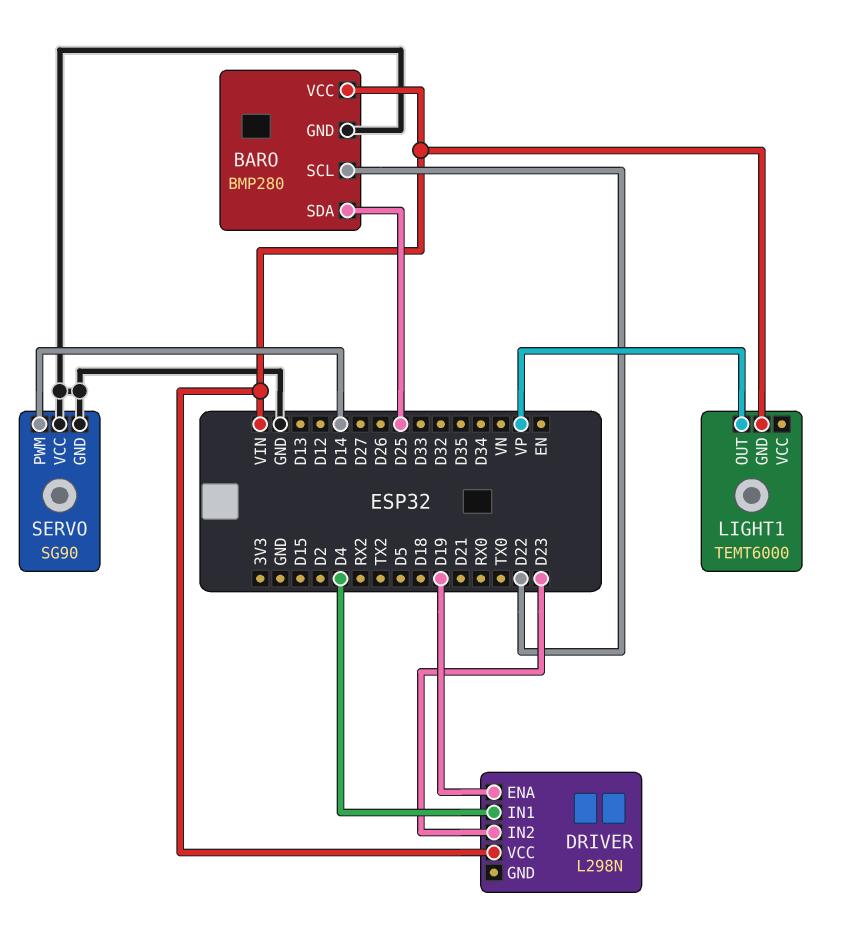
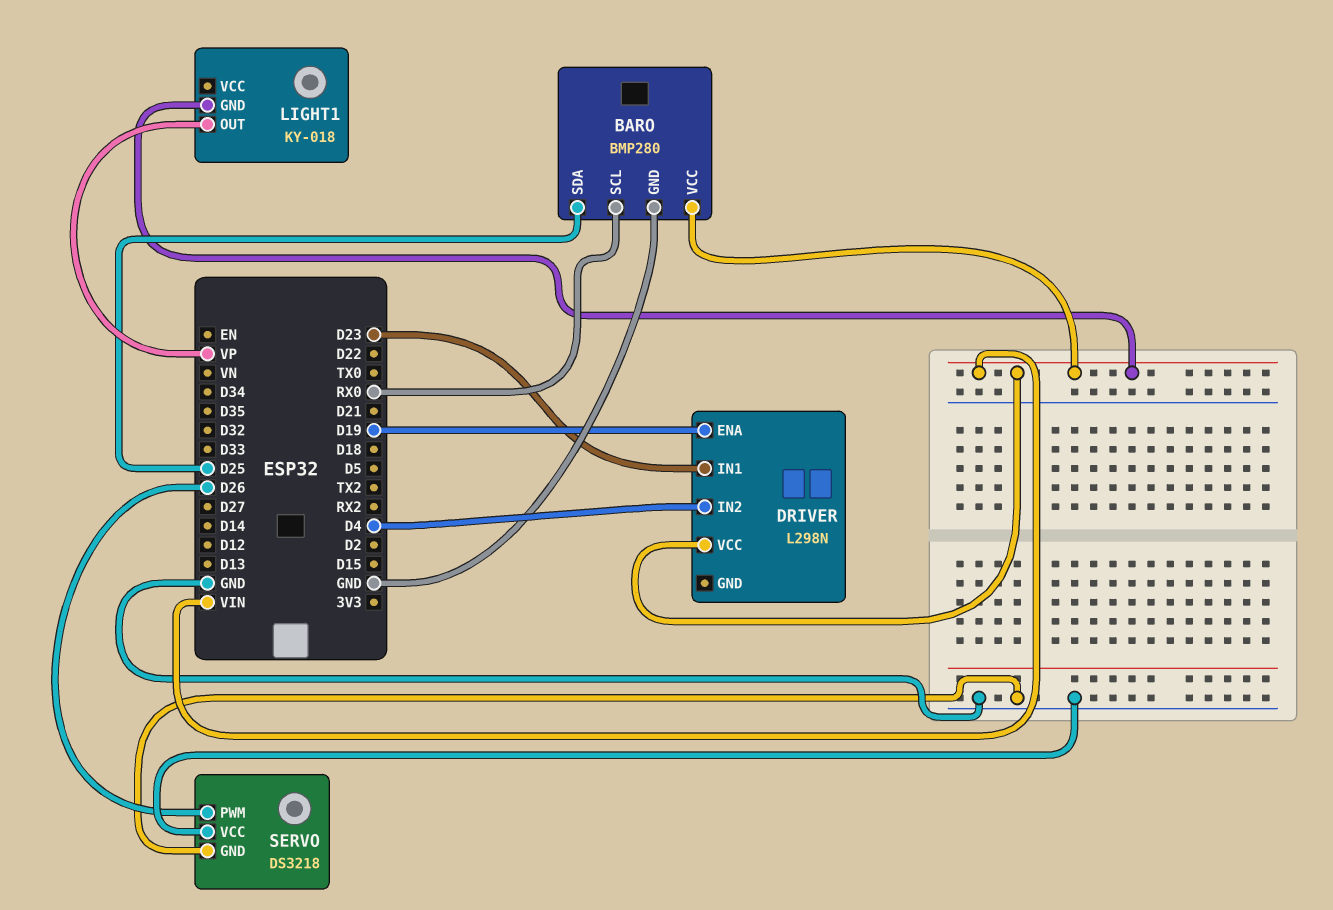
BARO pin SCL: D22 -> RX0
DRIVER pin IN1: D4 -> D23
DRIVER pin IN2: D23 -> D4
LIGHT1: TEMT6000 -> KY-018
SERVO: SG90 -> DS3218
SERVO pin PWM: D14 -> D26

